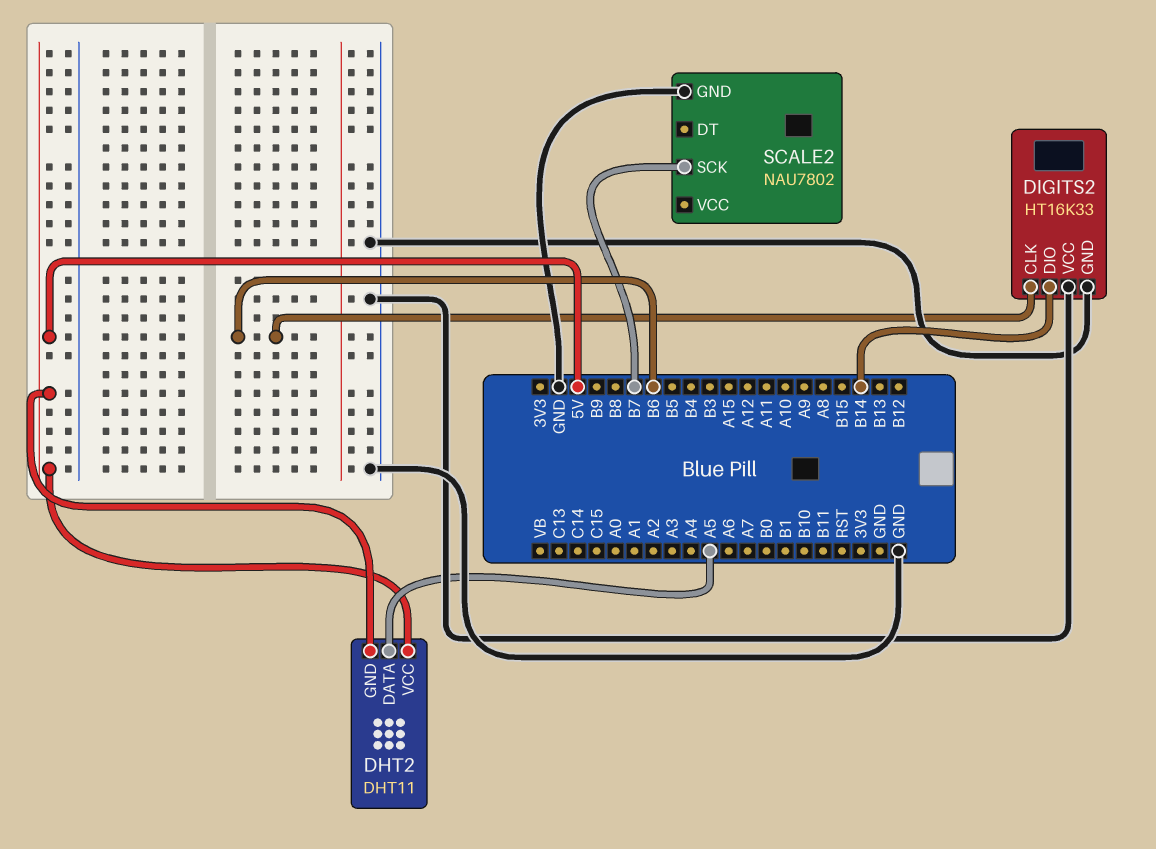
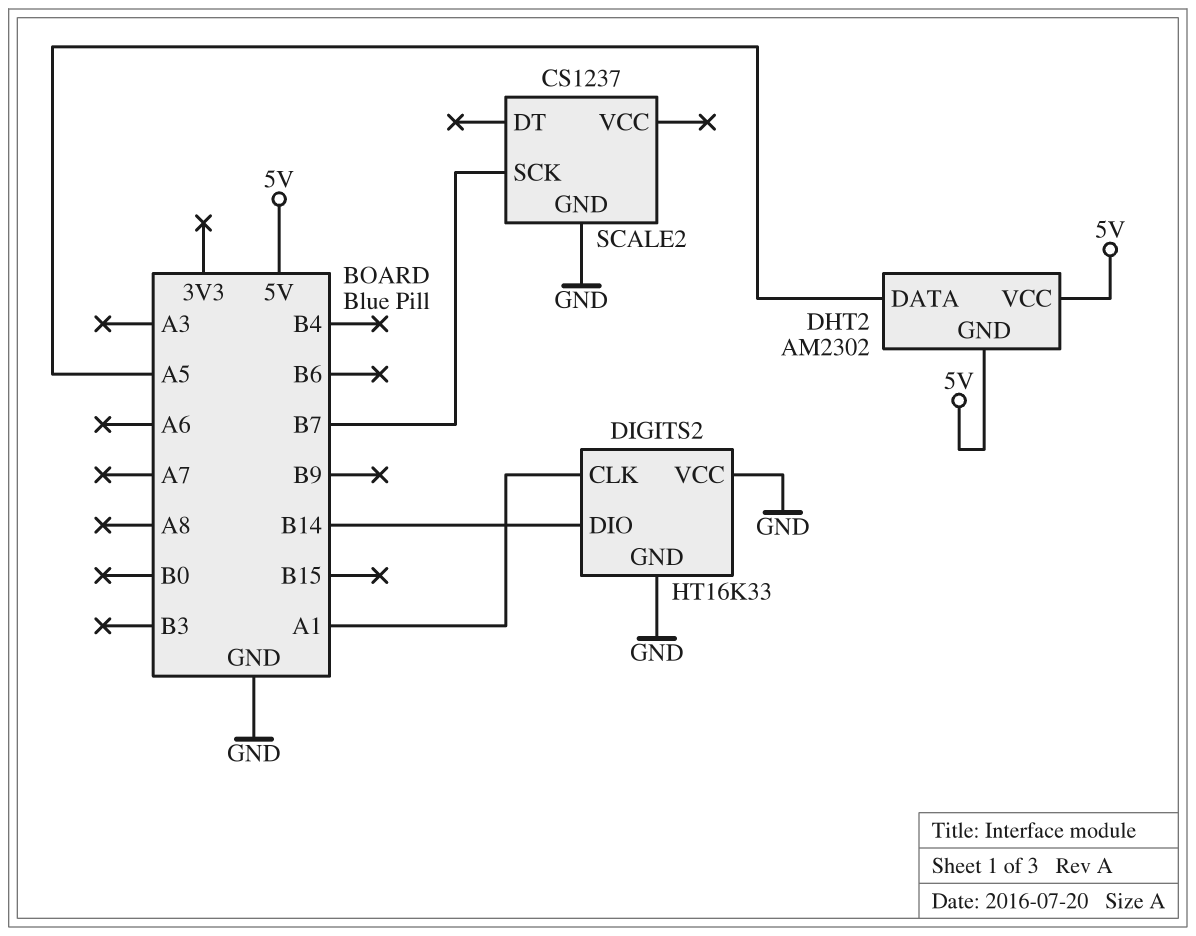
DHT2: DHT11 -> AM2302
DIGITS2 pin CLK: B6 -> A1
SCALE2: NAU7802 -> CS1237

